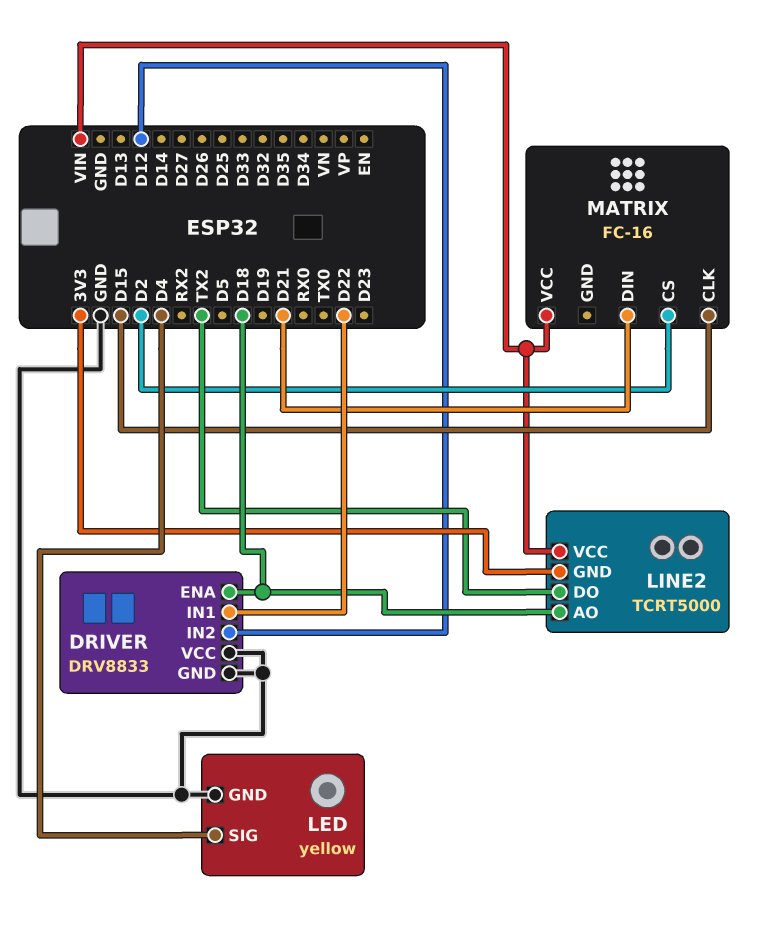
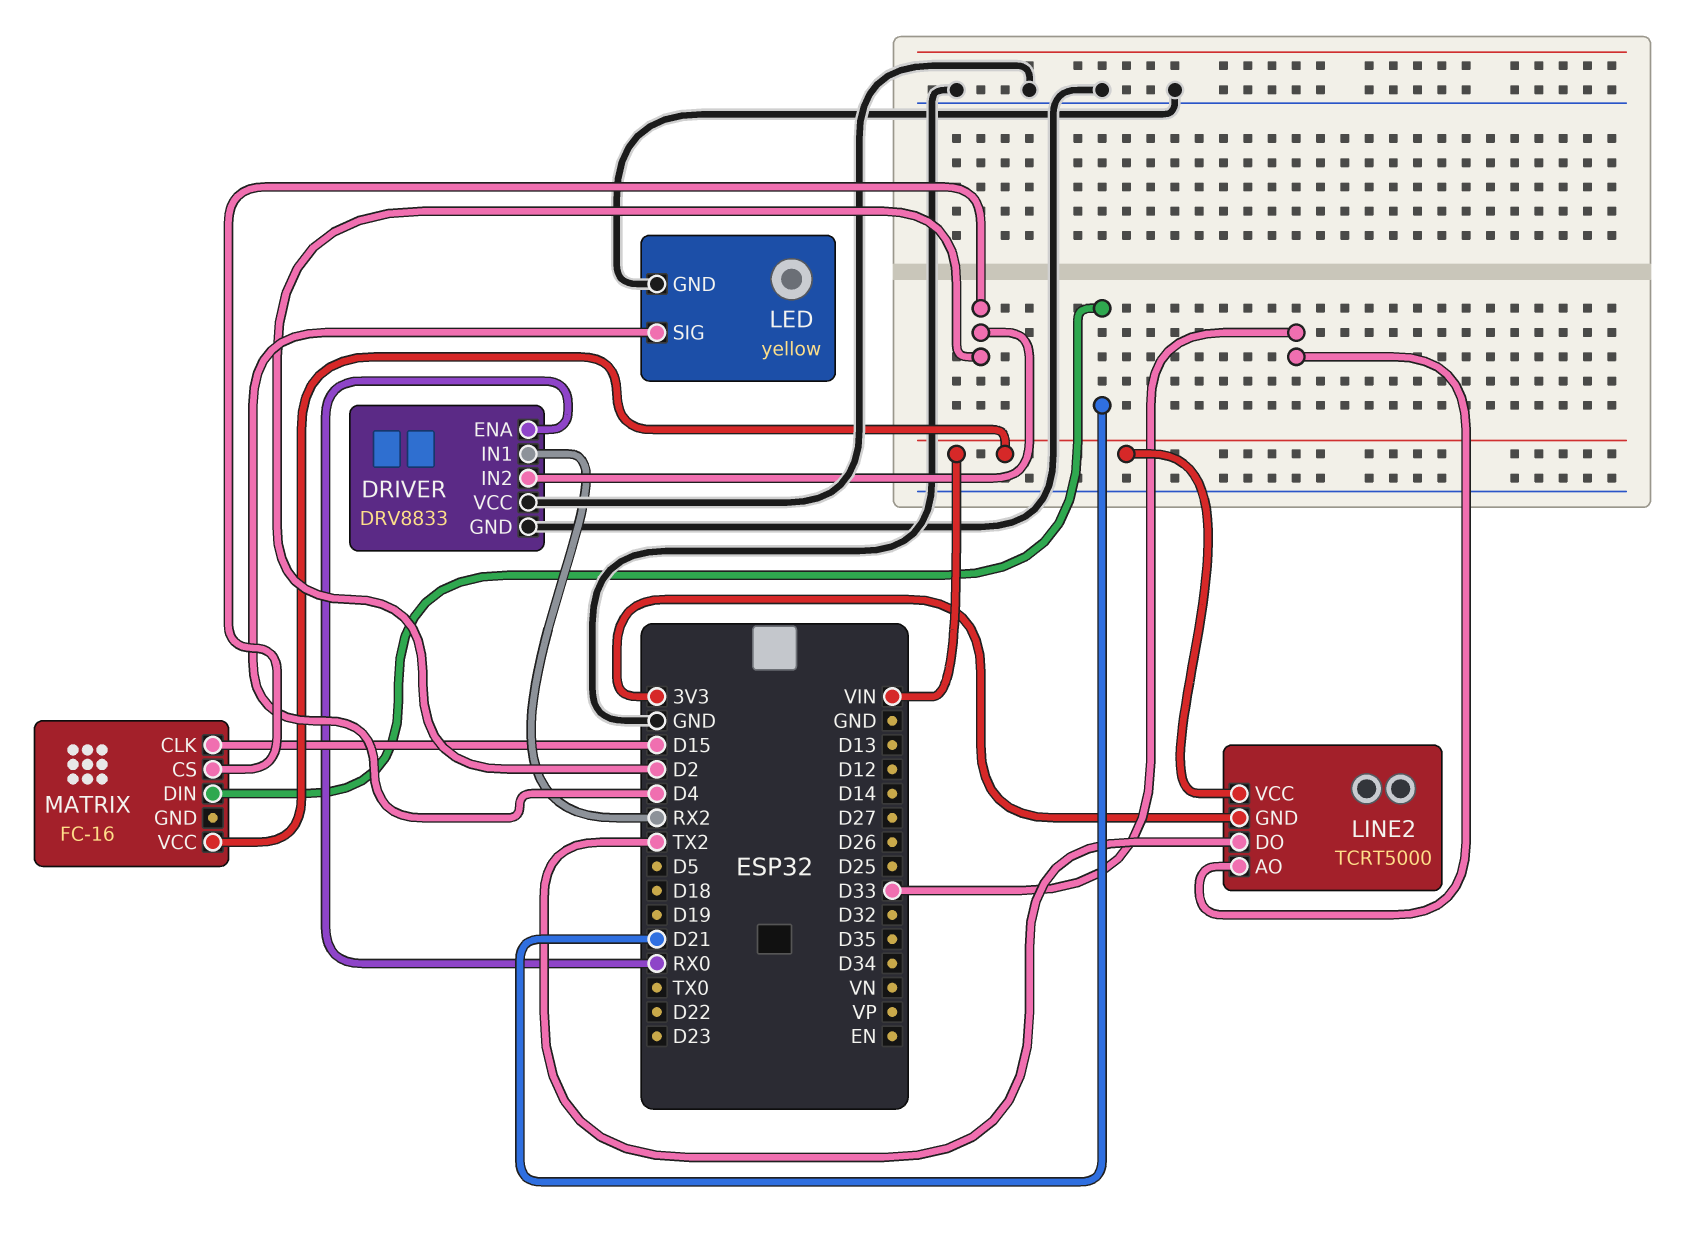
DRIVER pin ENA: D18 -> RX0
DRIVER pin IN1: D22 -> RX2
DRIVER pin IN2: D12 -> D2
LINE2 pin AO: D18 -> D33

